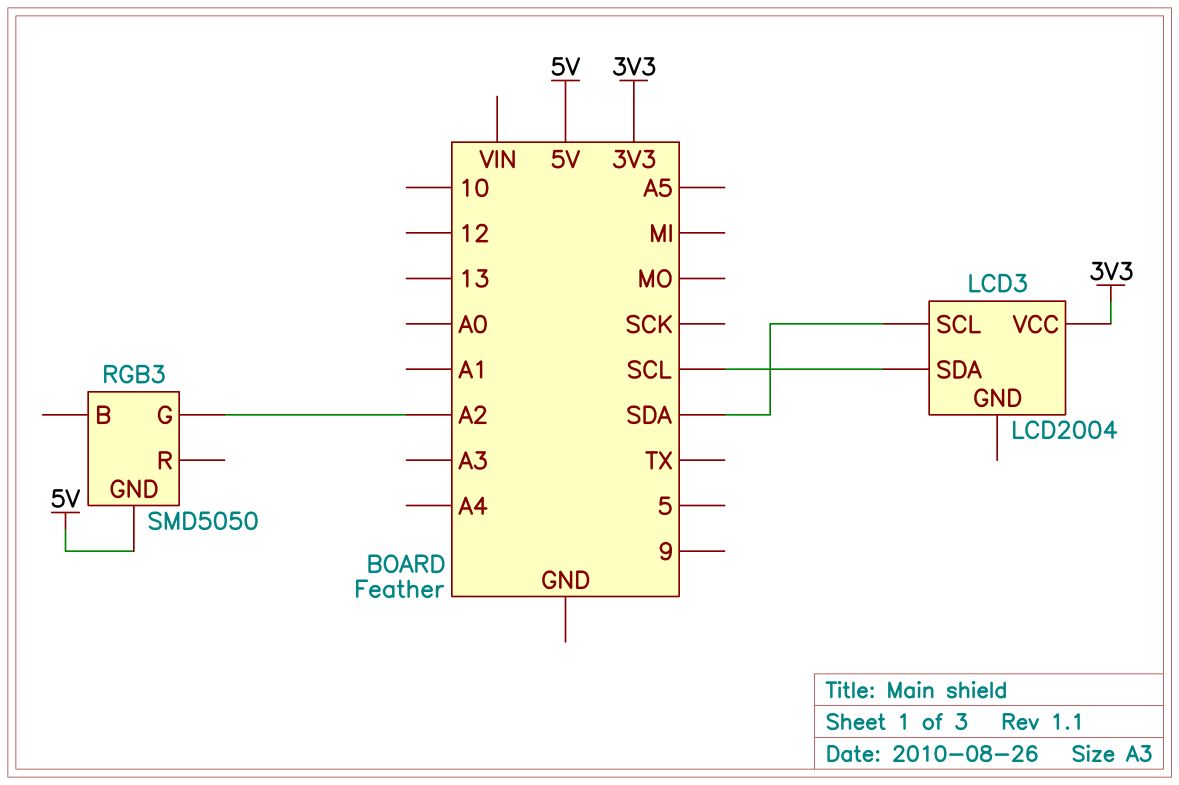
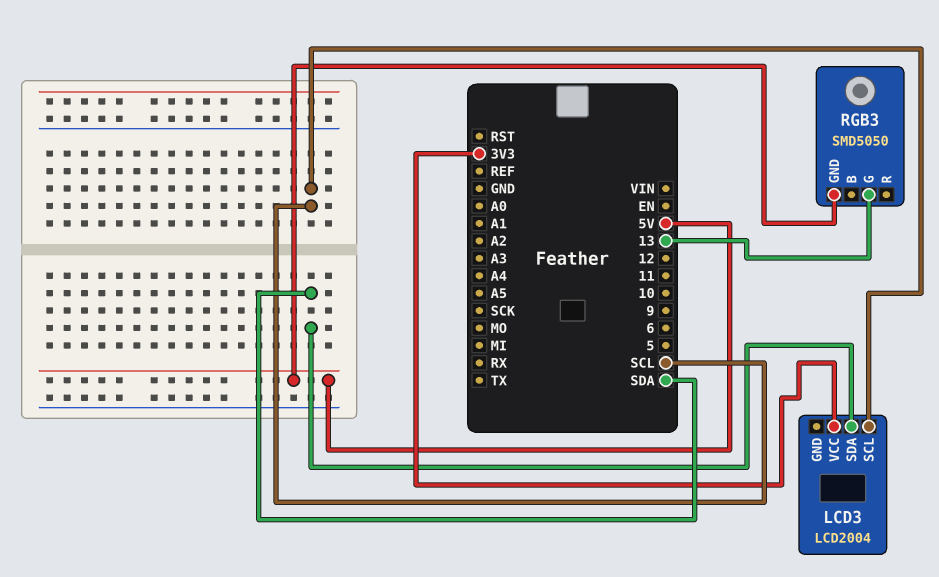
LCD3 pin SCL: SDA -> SCL
LCD3 pin SDA: SCL -> SDA
RGB3 pin G: A2 -> 13

